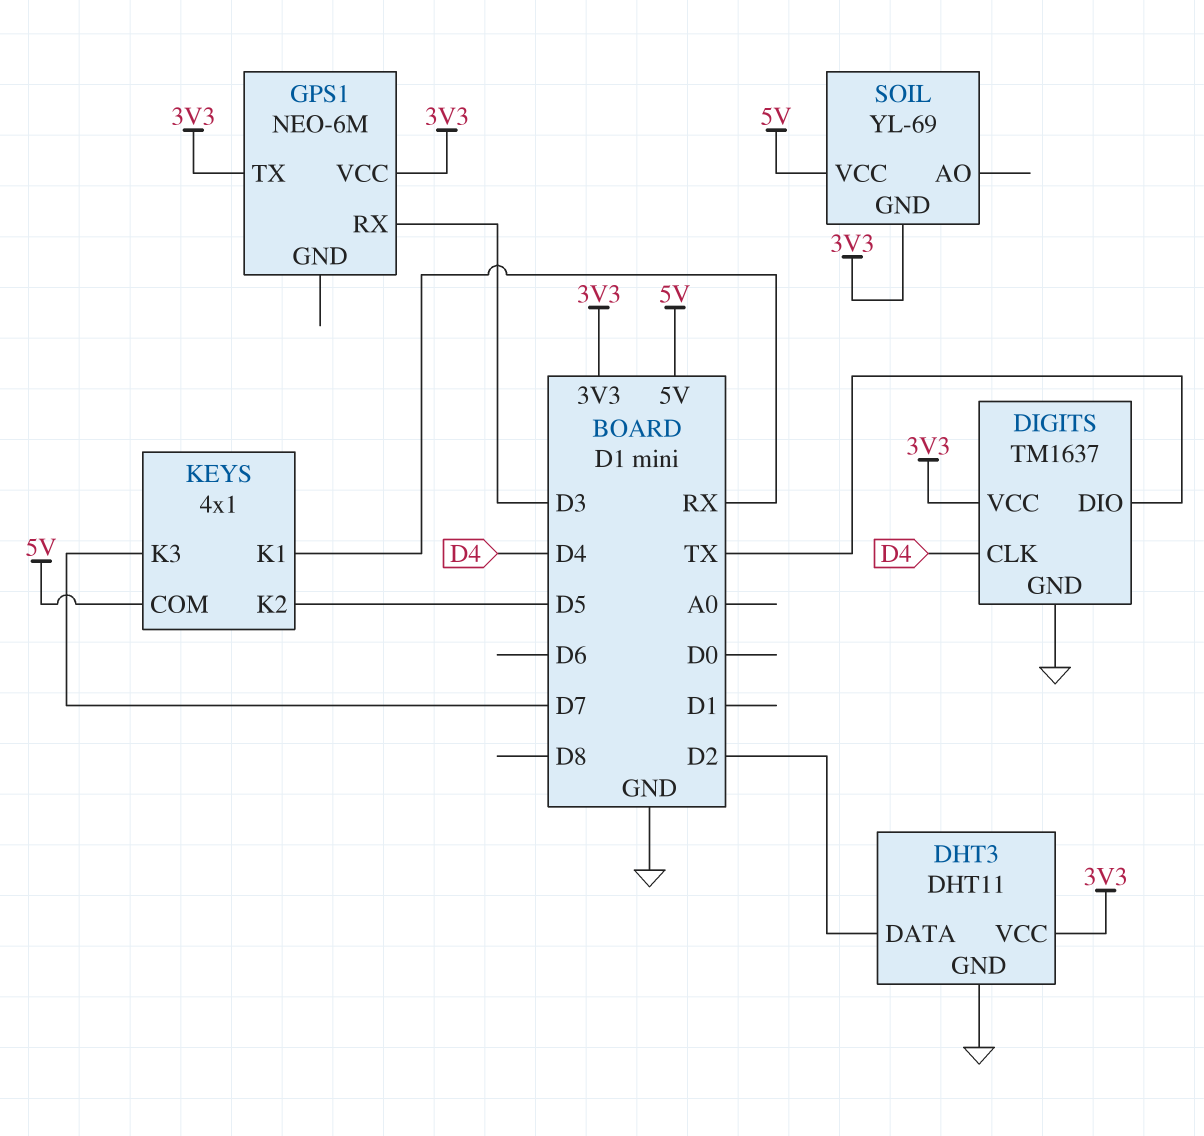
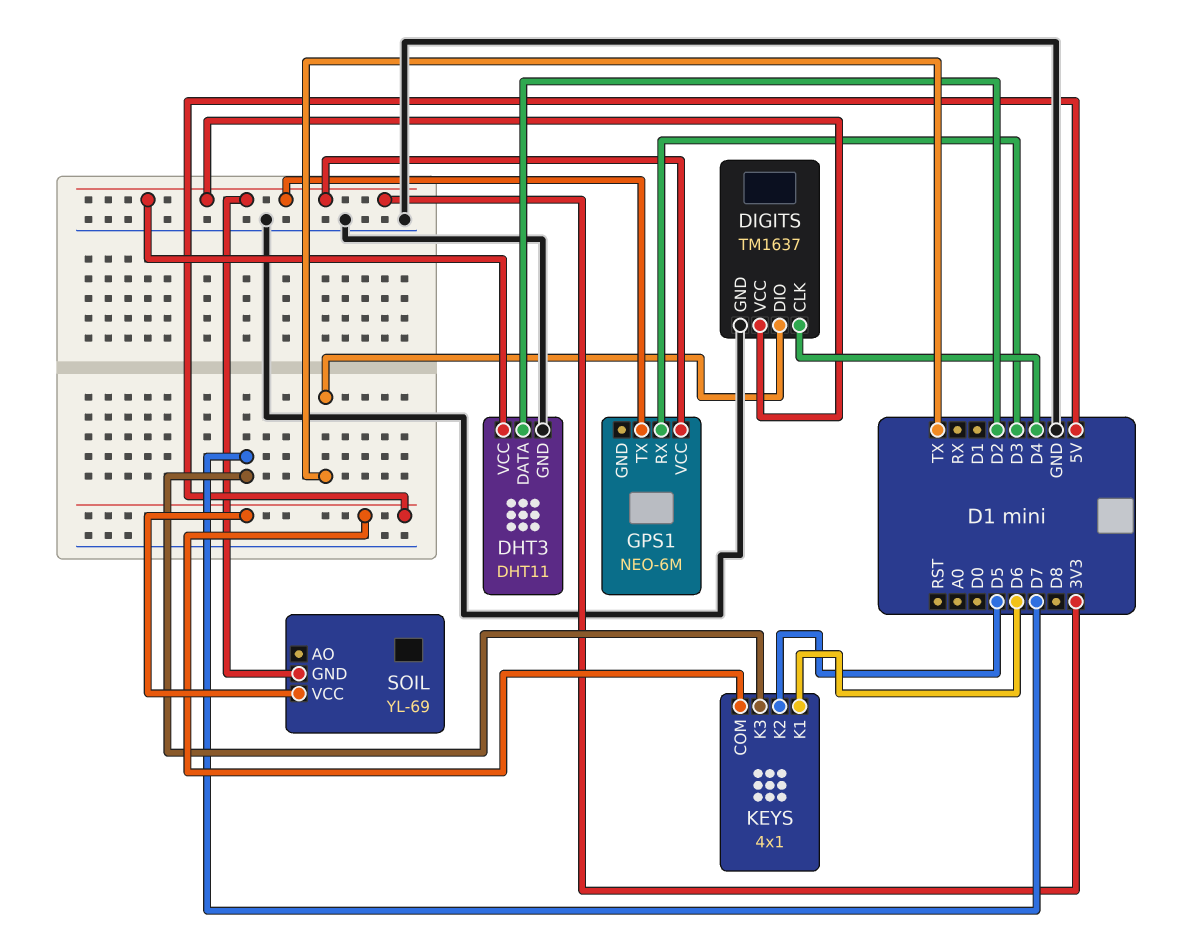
KEYS pin K1: RX -> D6

